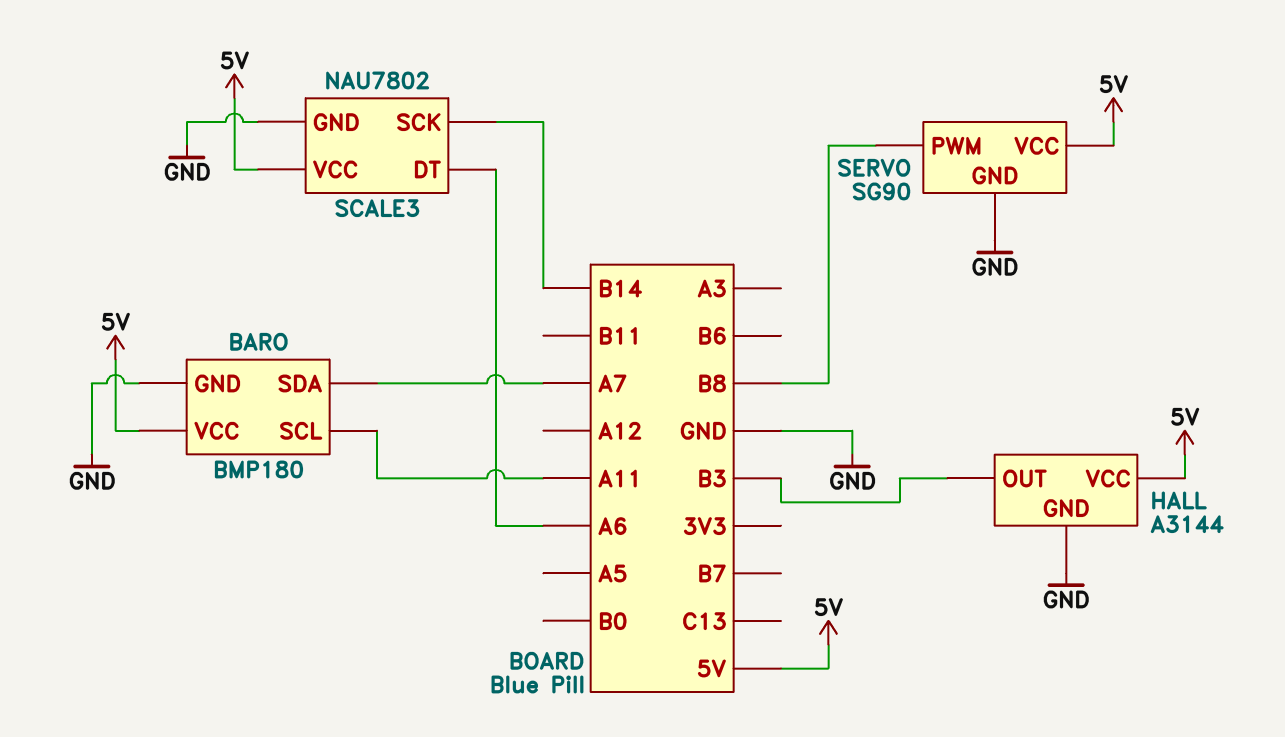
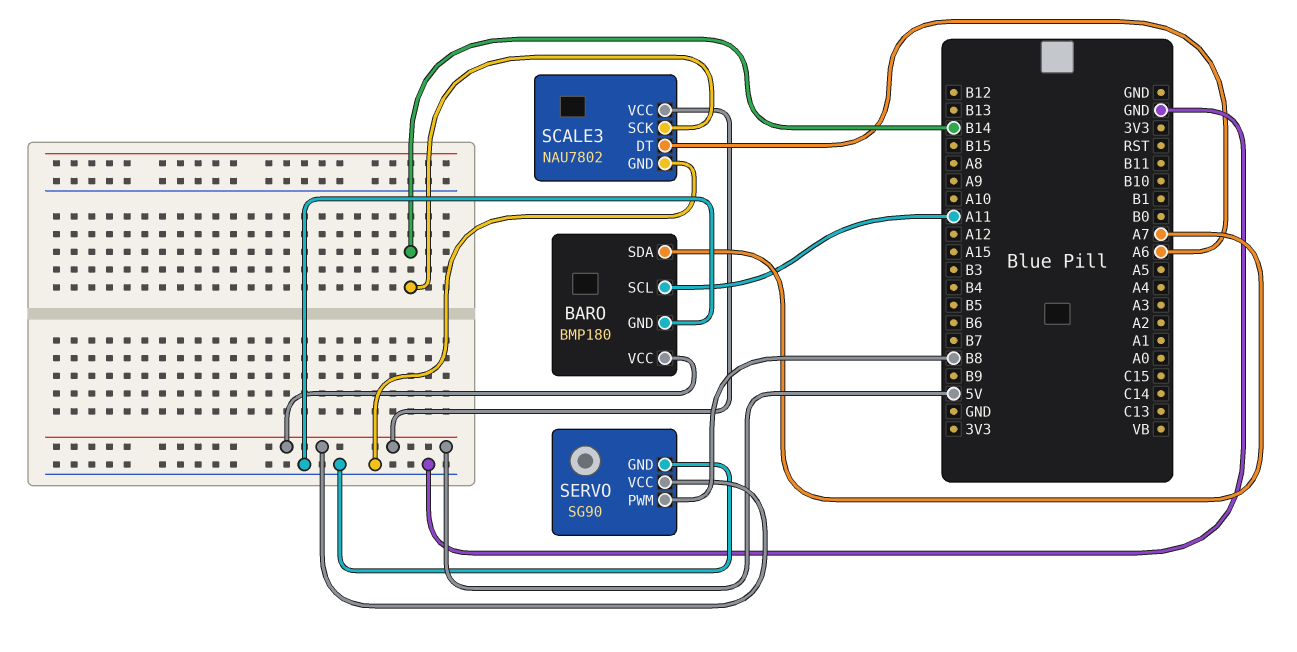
HALL: A3144 -> none
HALL pin GND: GND -> none
HALL pin OUT: B3 -> none
HALL pin VCC: 5V -> none

